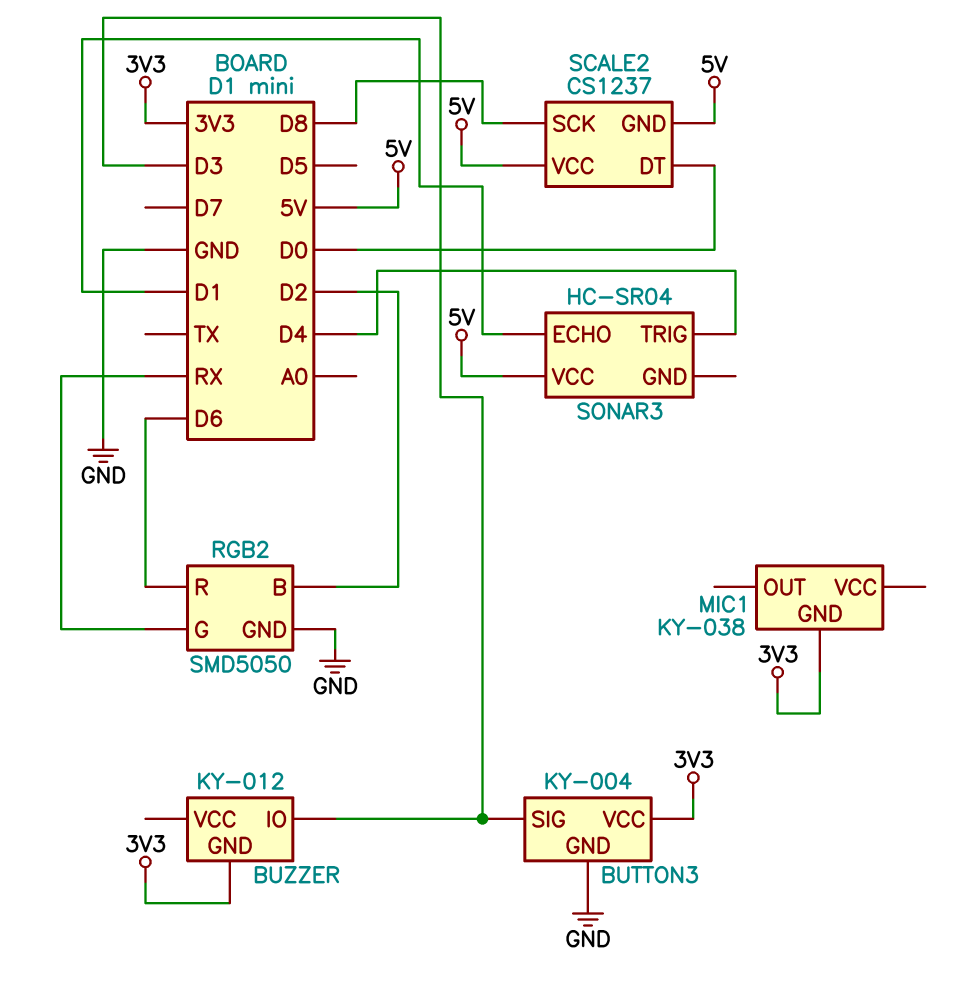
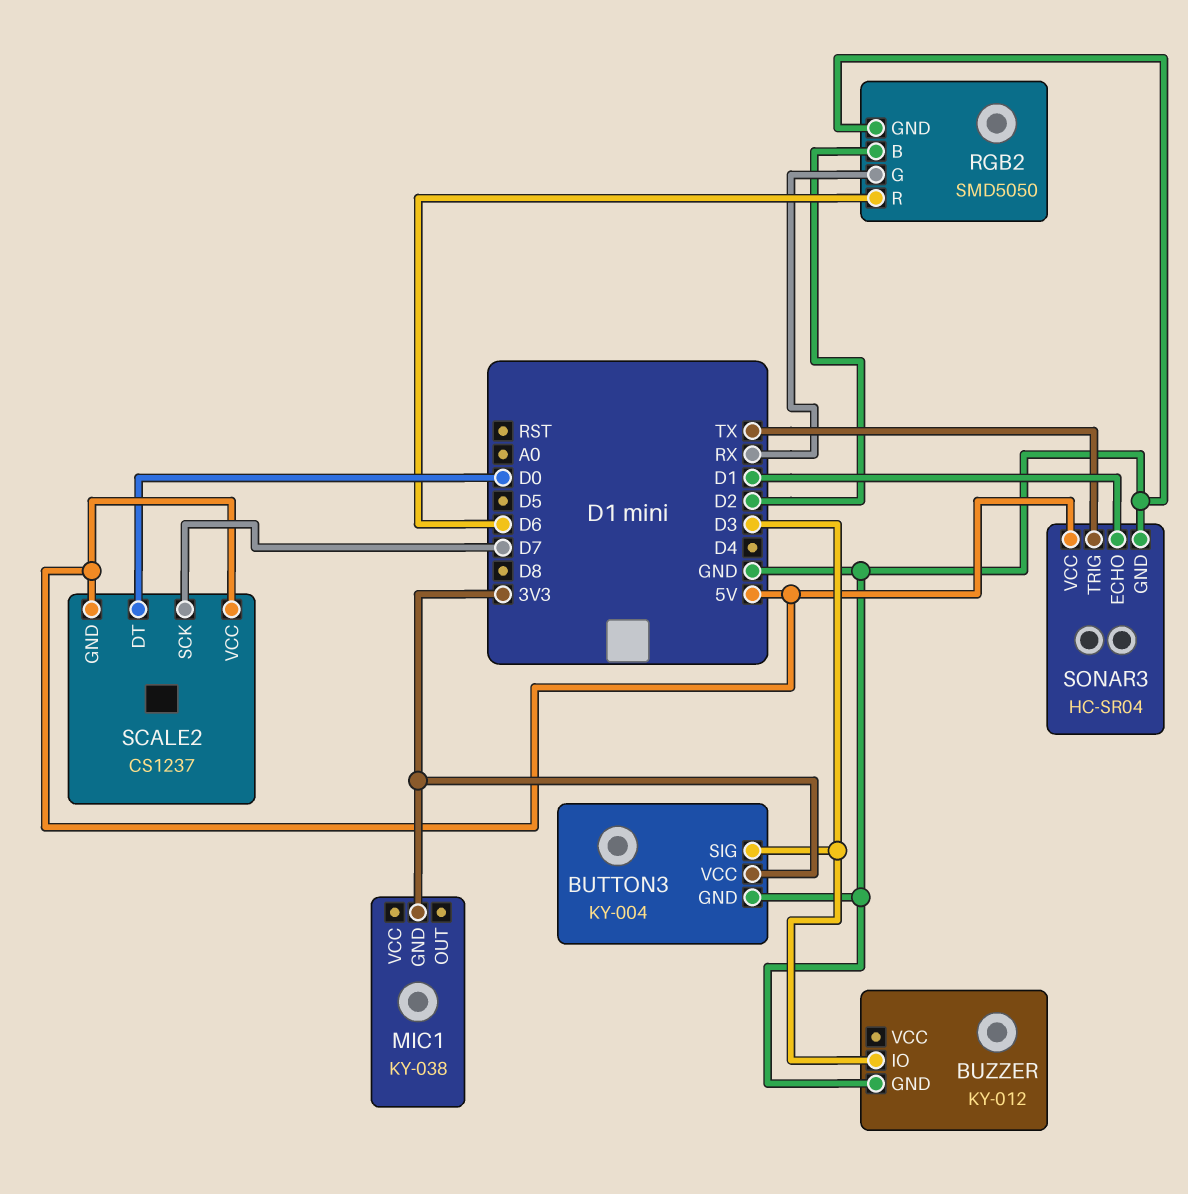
BUZZER pin GND: 3V3 -> GND
SCALE2 pin SCK: D8 -> D7
SONAR3 pin GND: none -> GND
SONAR3 pin TRIG: D4 -> TX

